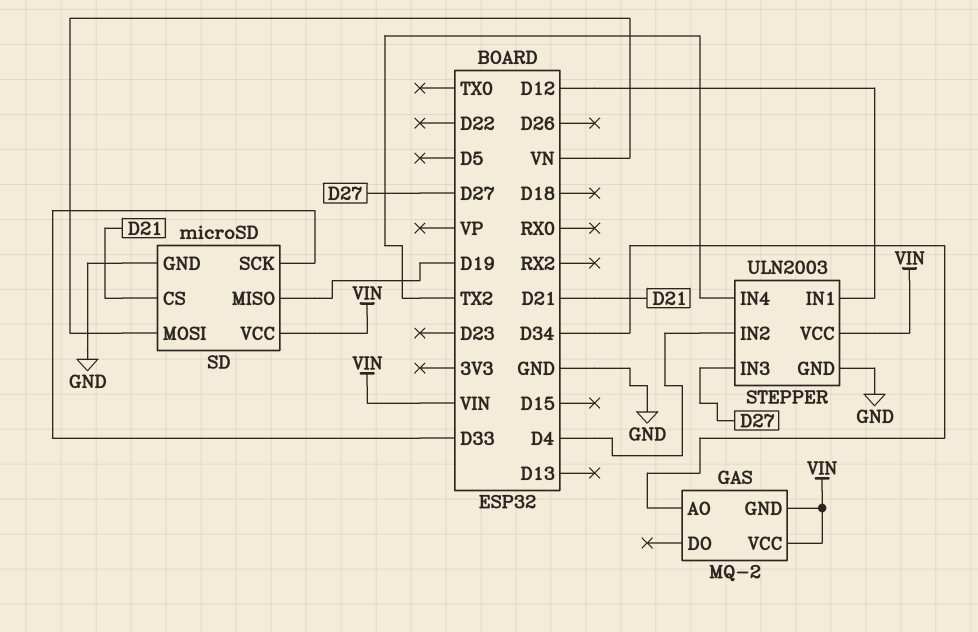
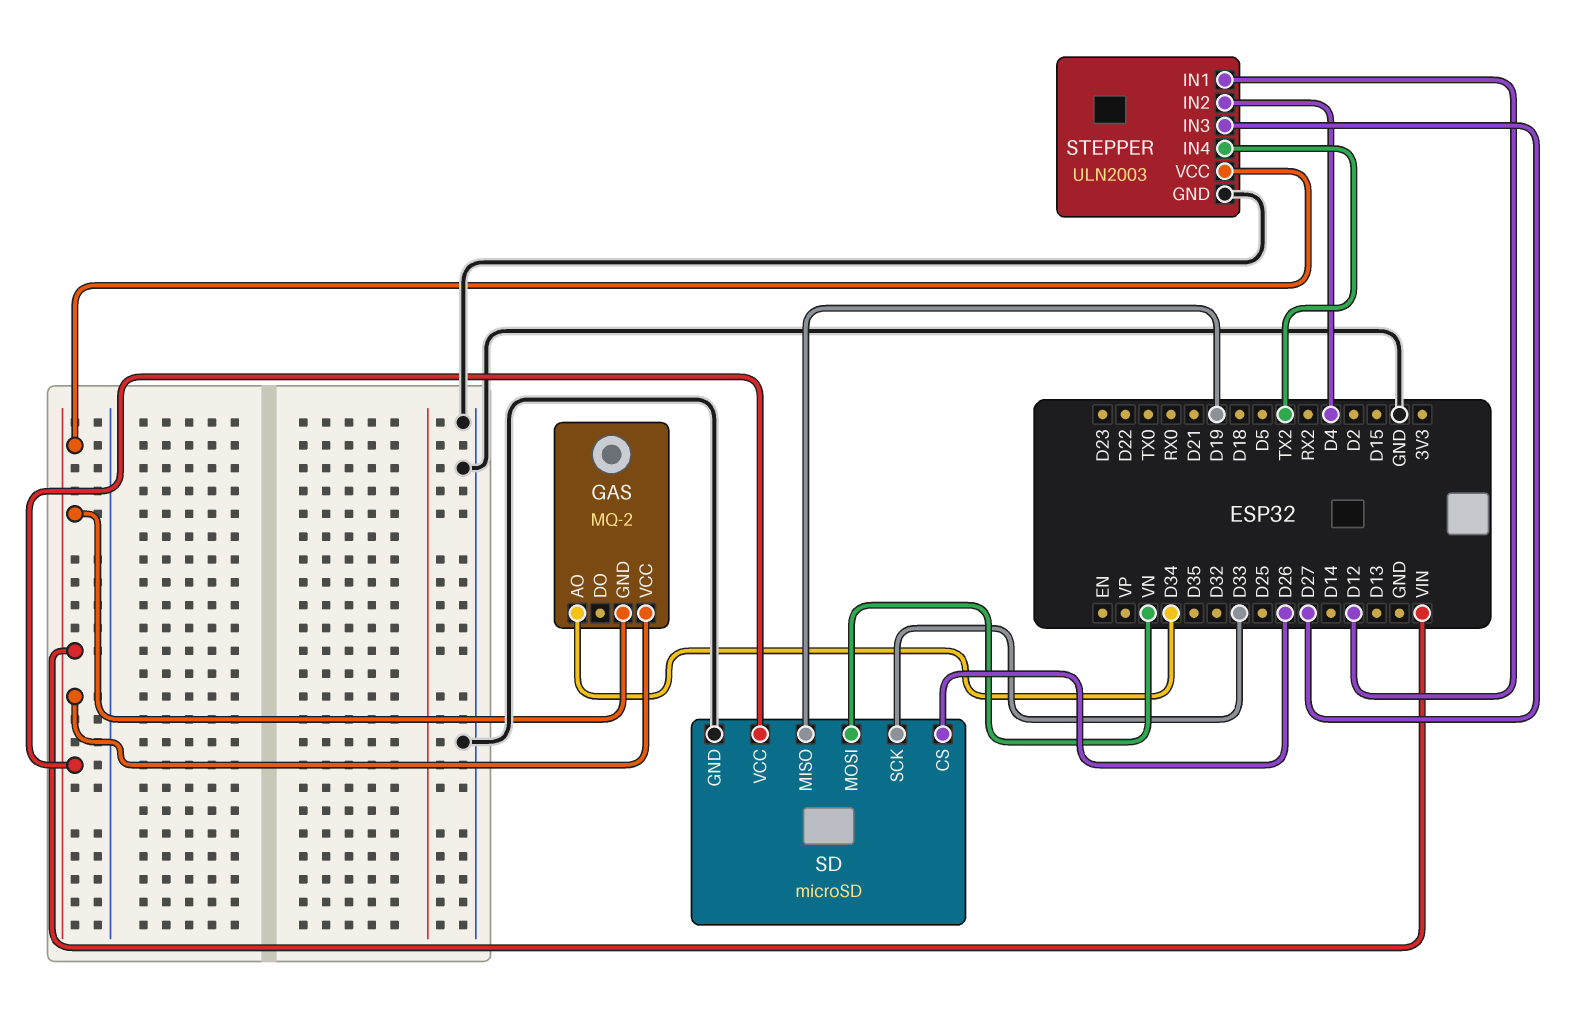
SD pin CS: D21 -> D26

